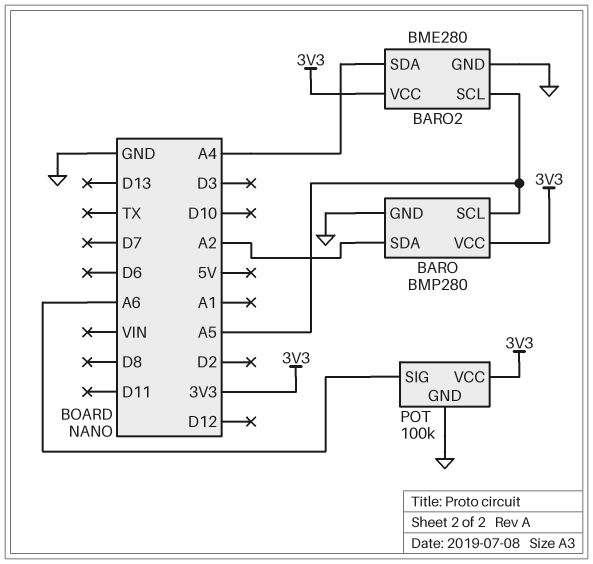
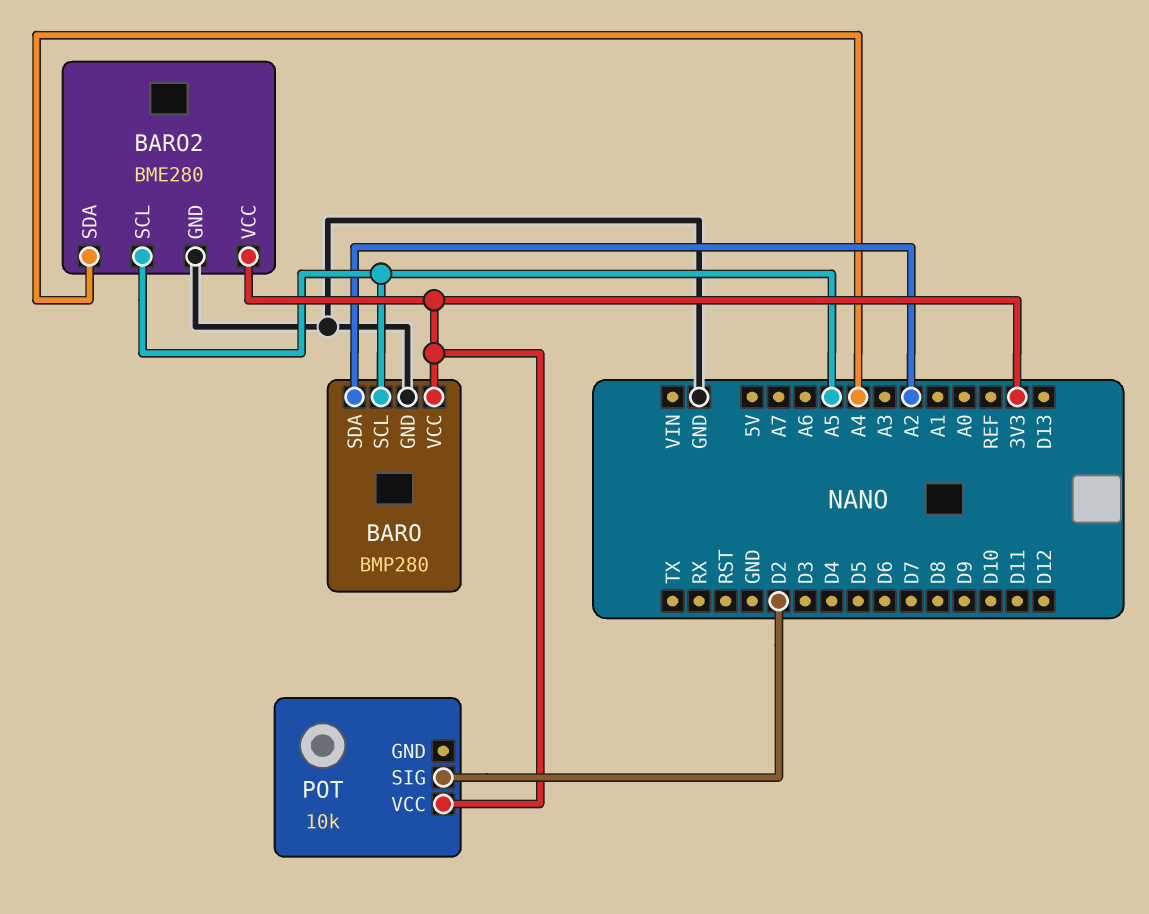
POT: 100k -> 10k
POT pin GND: GND -> none
POT pin SIG: A6 -> D2

